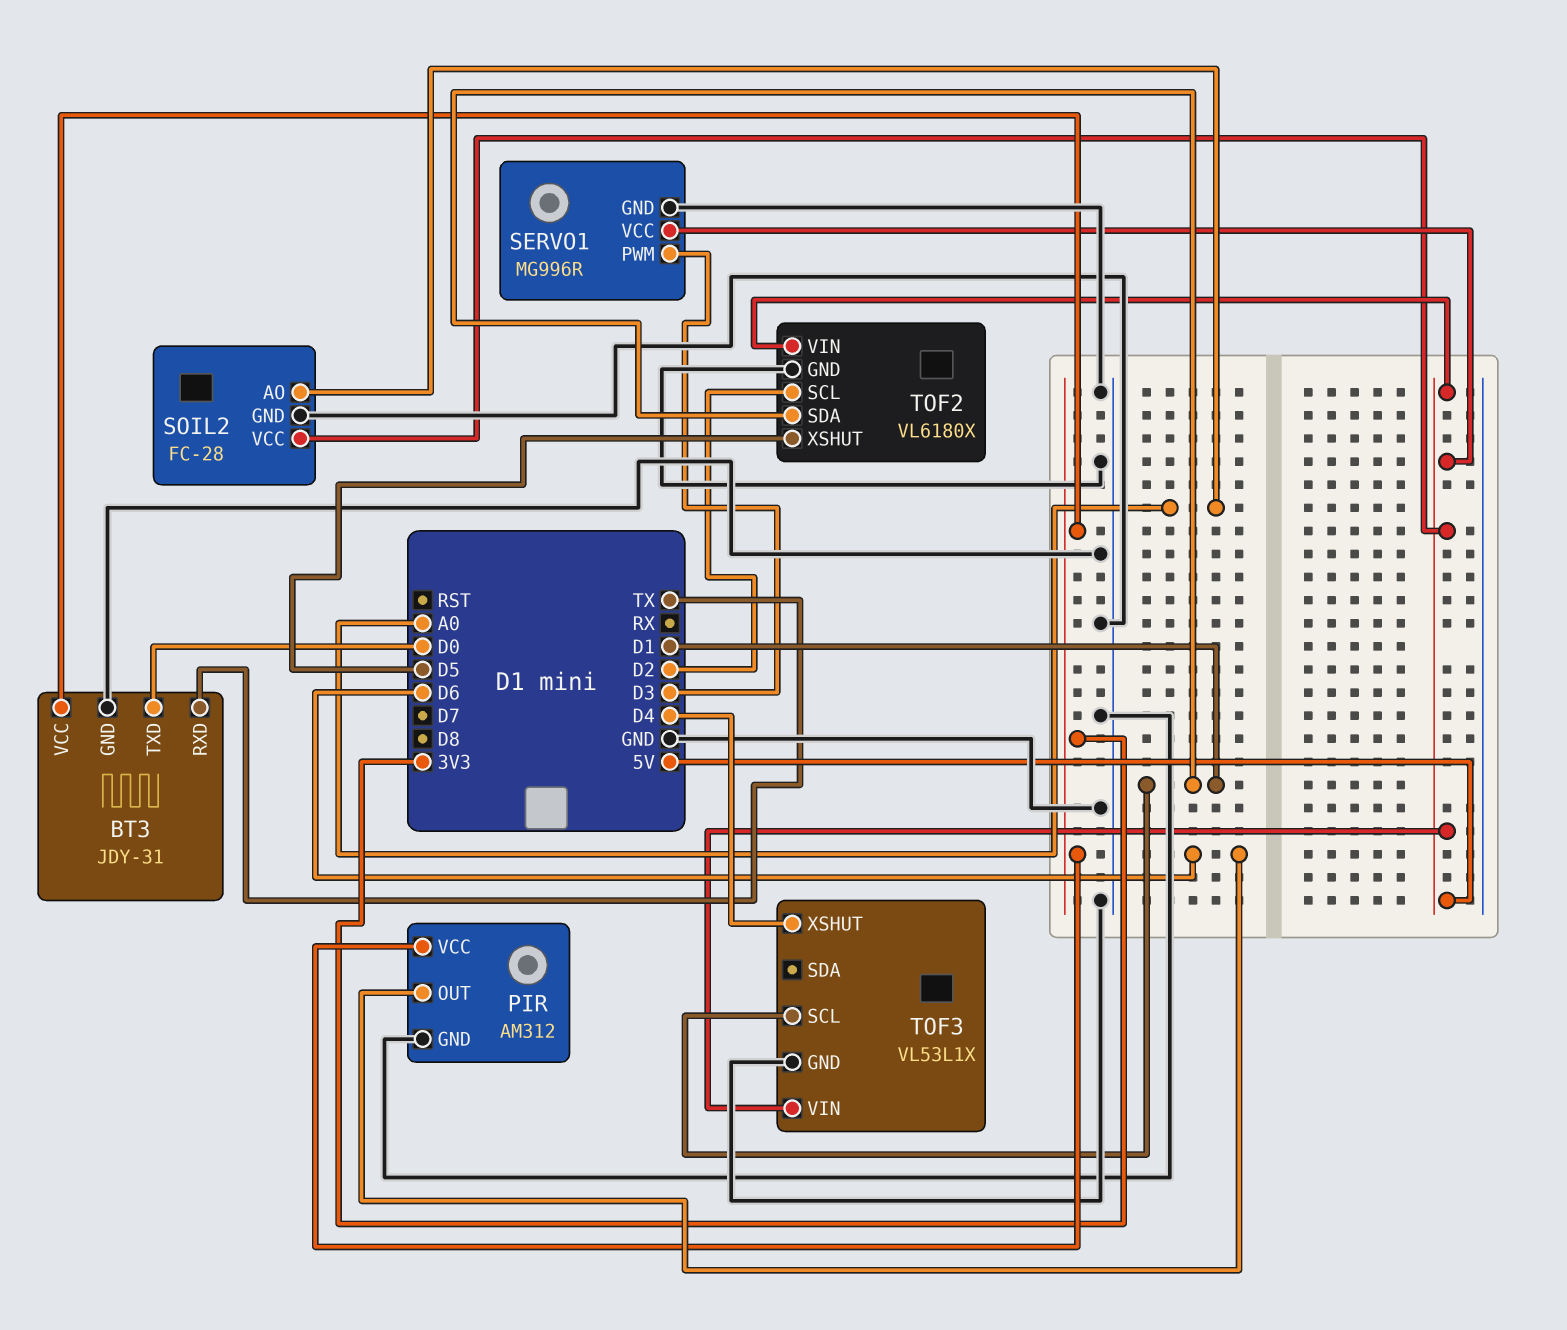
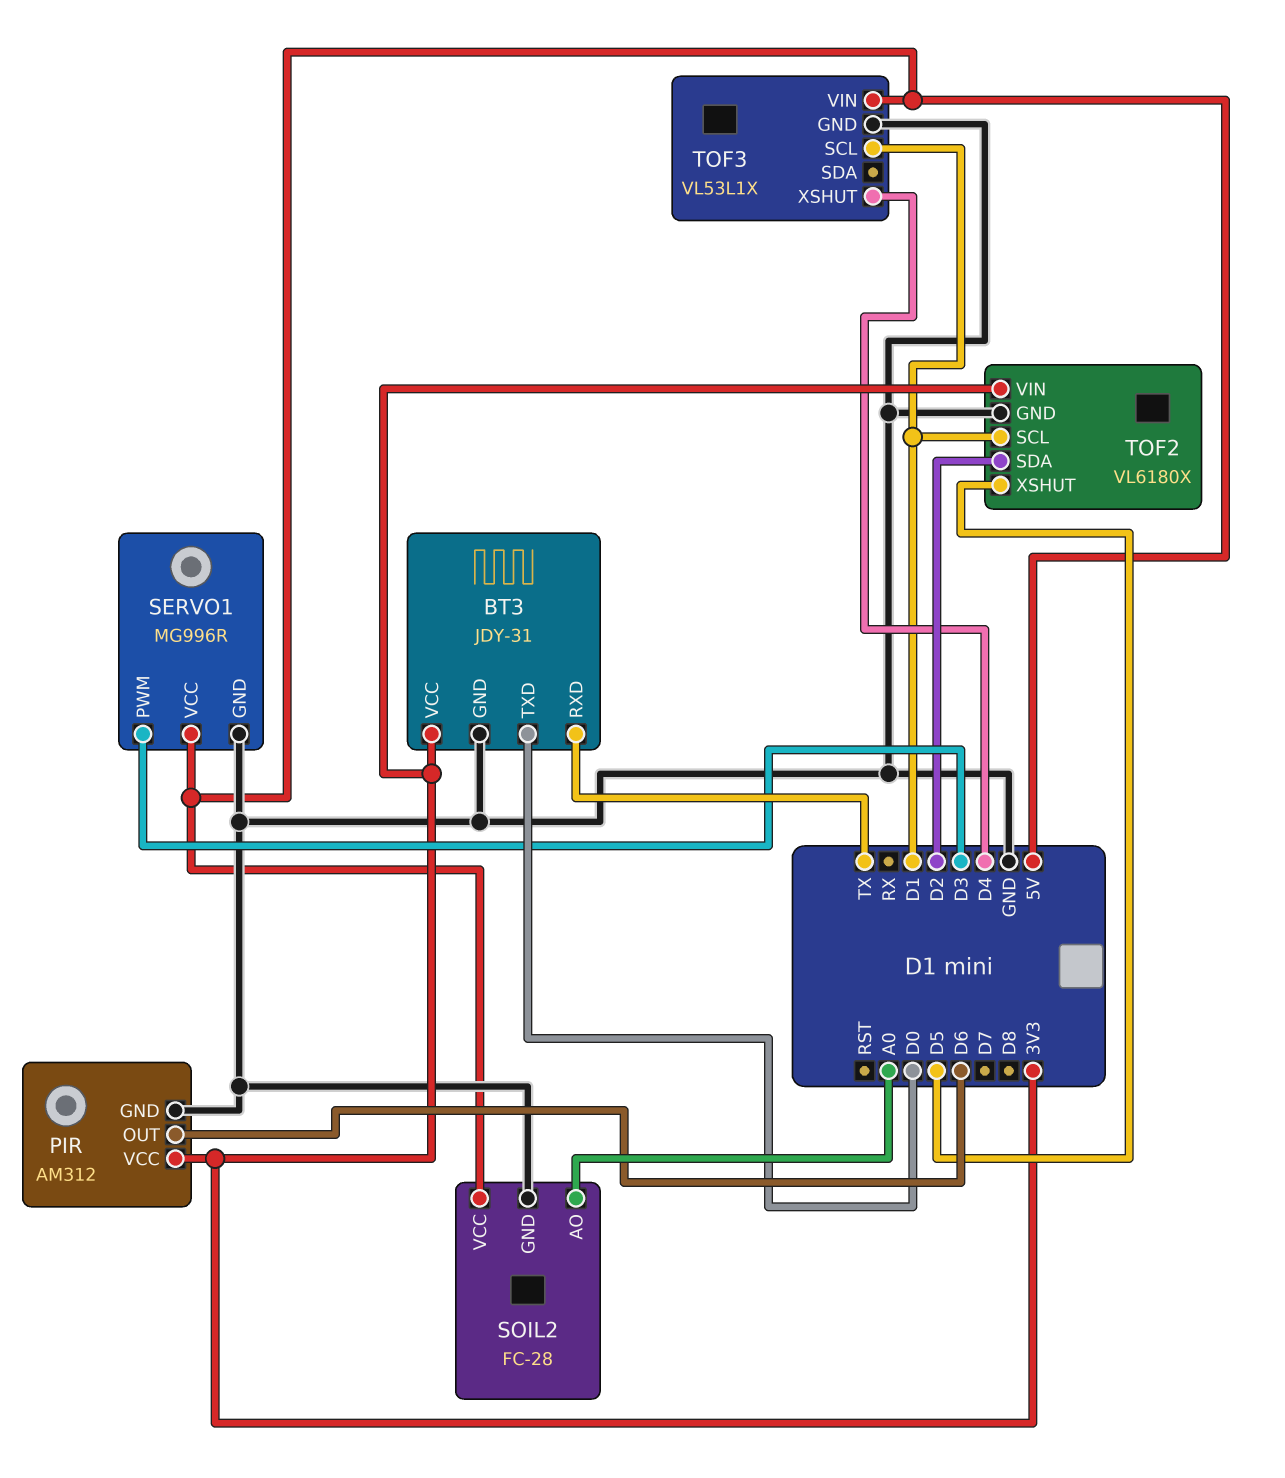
TOF2 pin SCL: D2 -> D1
TOF2 pin SDA: D1 -> D2
TOF2 pin VIN: 5V -> 3V3

